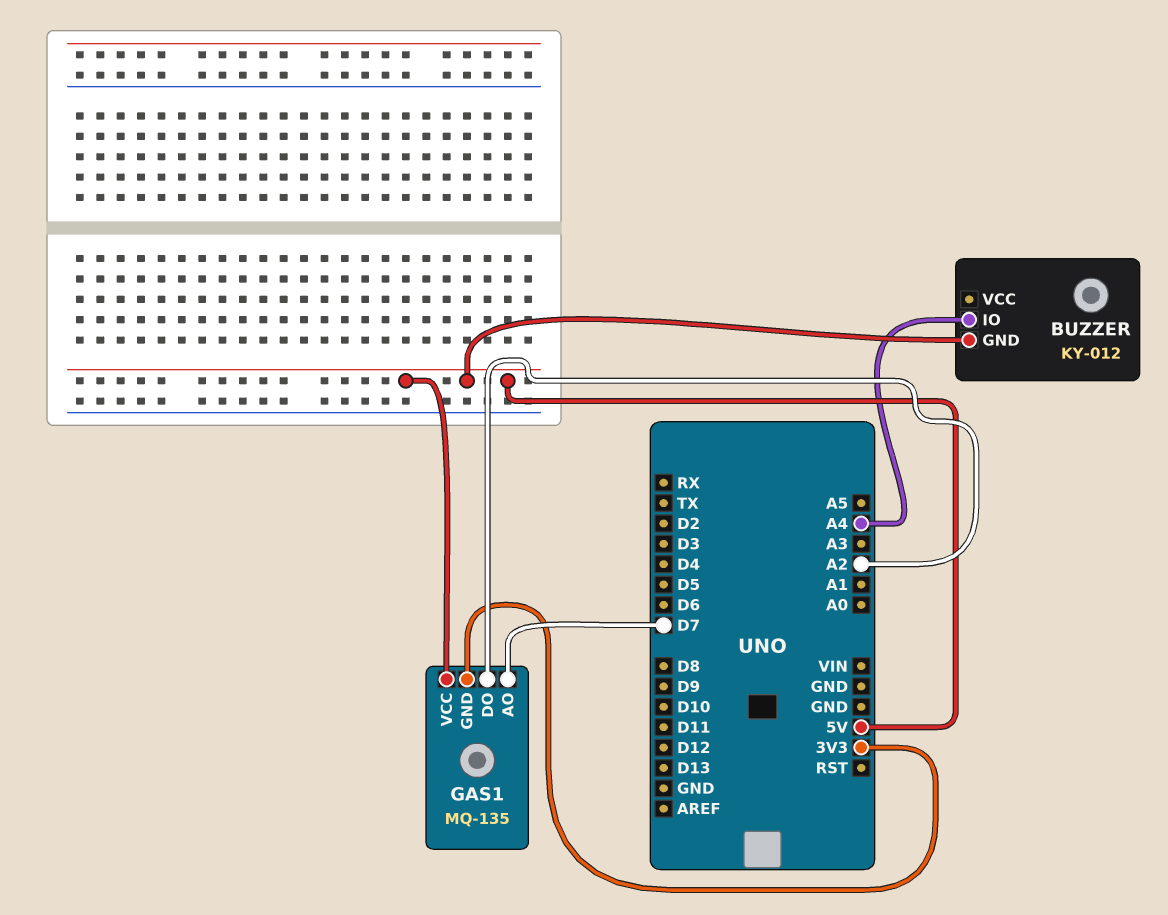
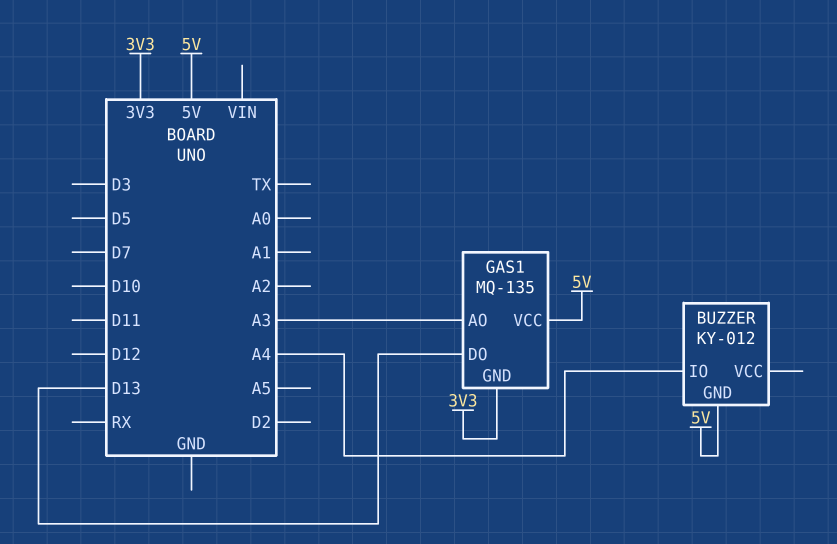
GAS1 pin AO: D7 -> A3
GAS1 pin DO: A2 -> D13

